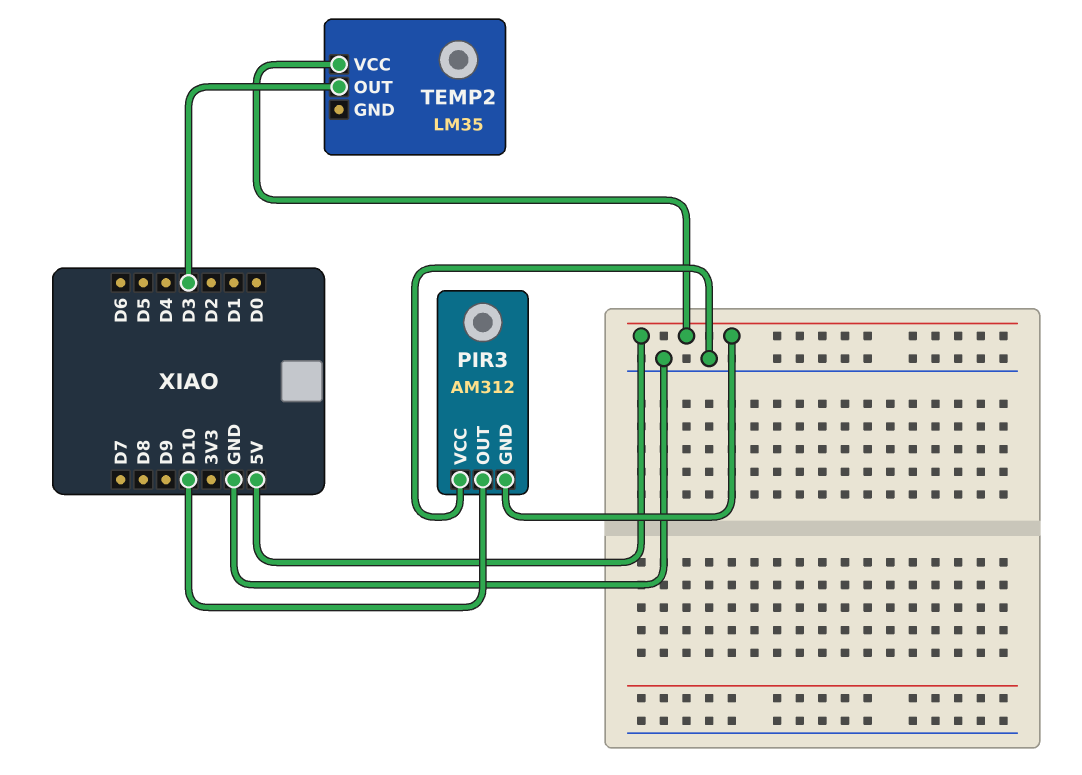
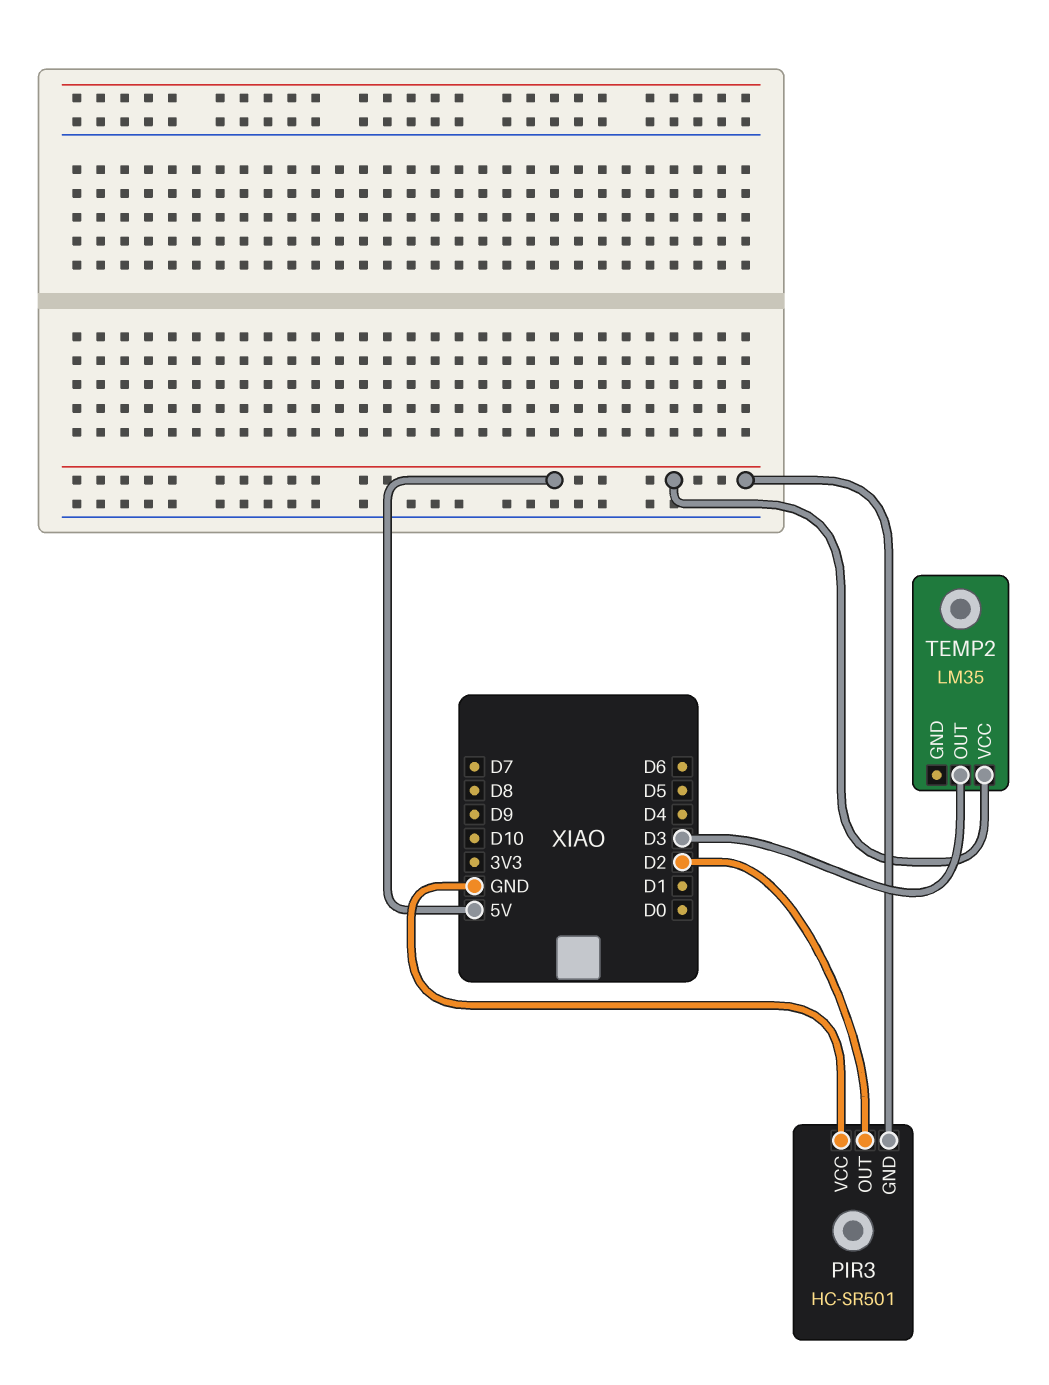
PIR3: AM312 -> HC-SR501
PIR3 pin OUT: D10 -> D2

